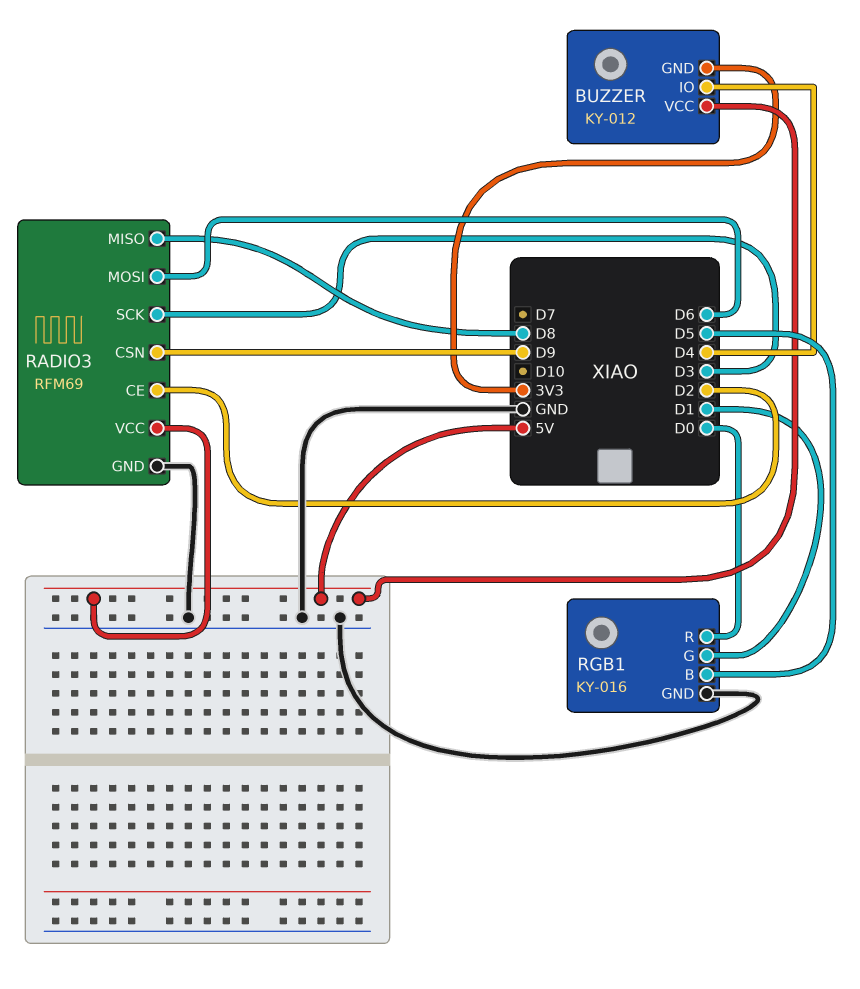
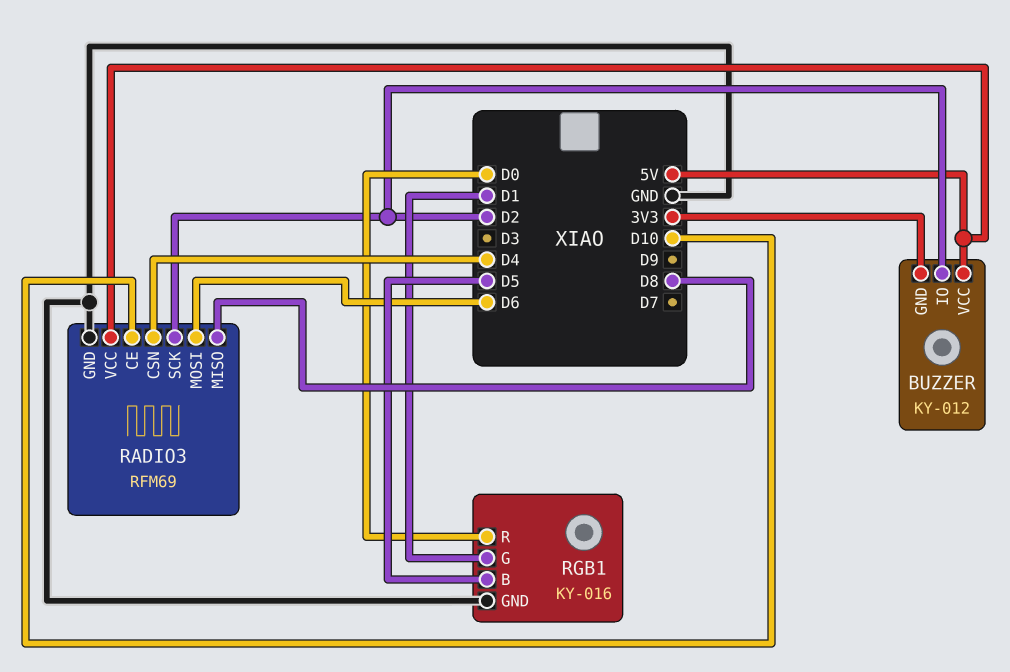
BUZZER pin IO: D4 -> D2
RADIO3 pin CE: D2 -> D10
RADIO3 pin CSN: D9 -> D4
RADIO3 pin SCK: D3 -> D2

